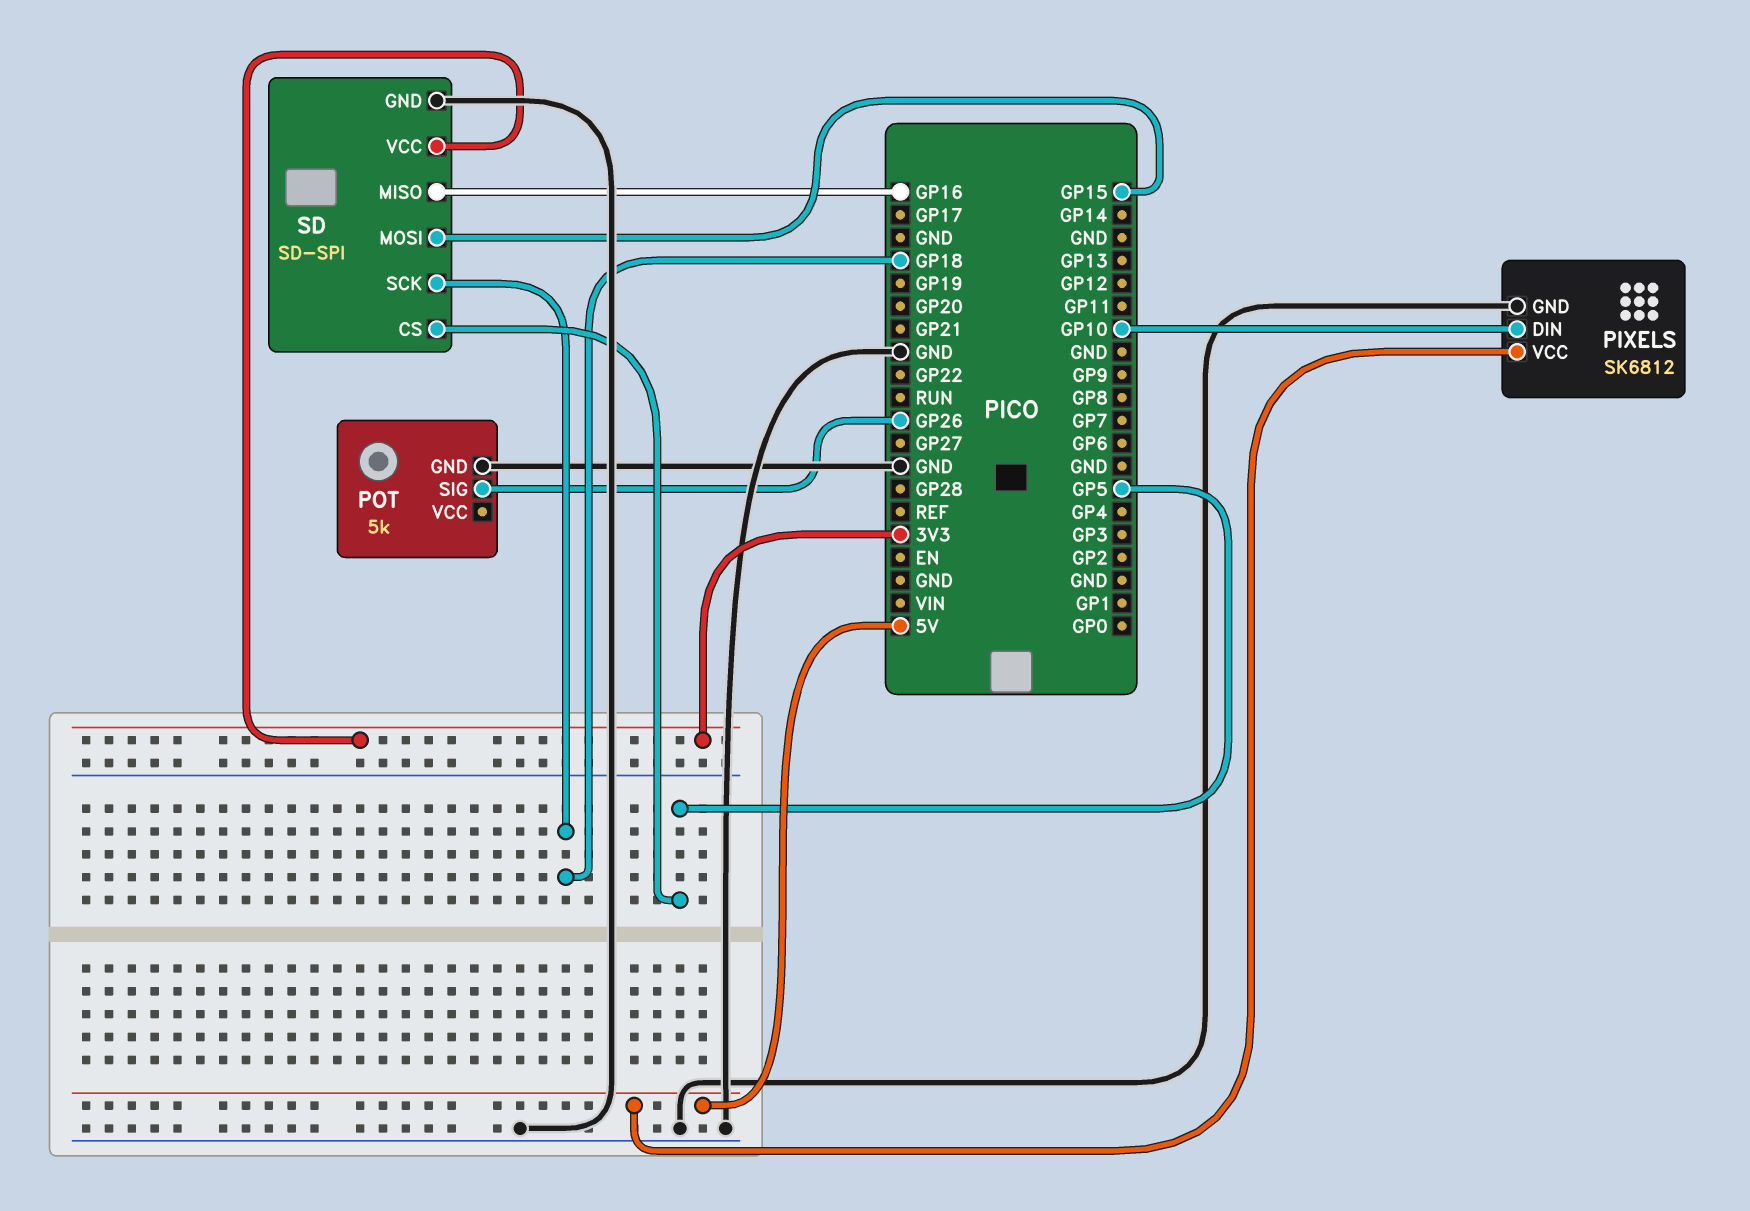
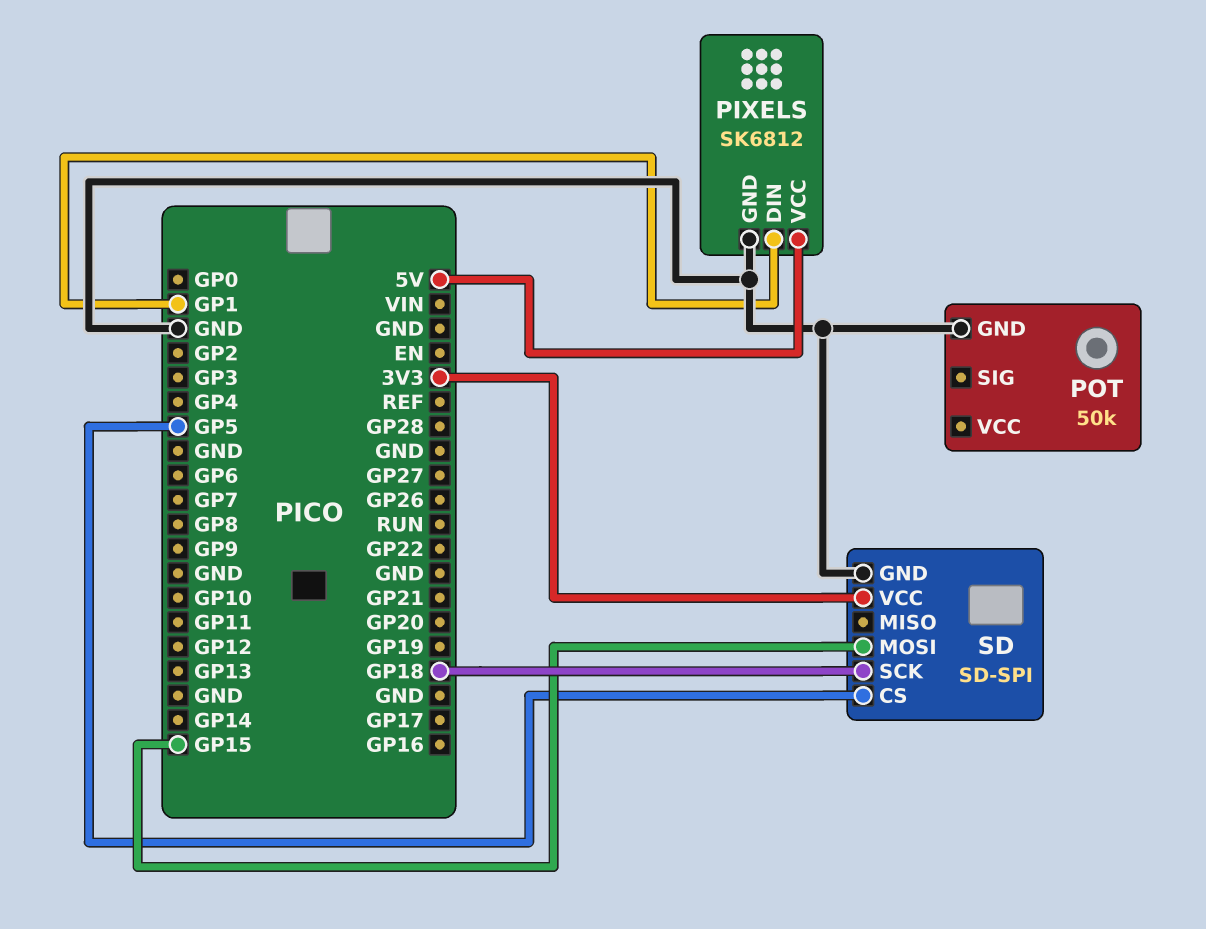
PIXELS pin DIN: GP10 -> GP1
POT: 5k -> 50k
POT pin SIG: GP26 -> none
SD pin MISO: GP16 -> none

